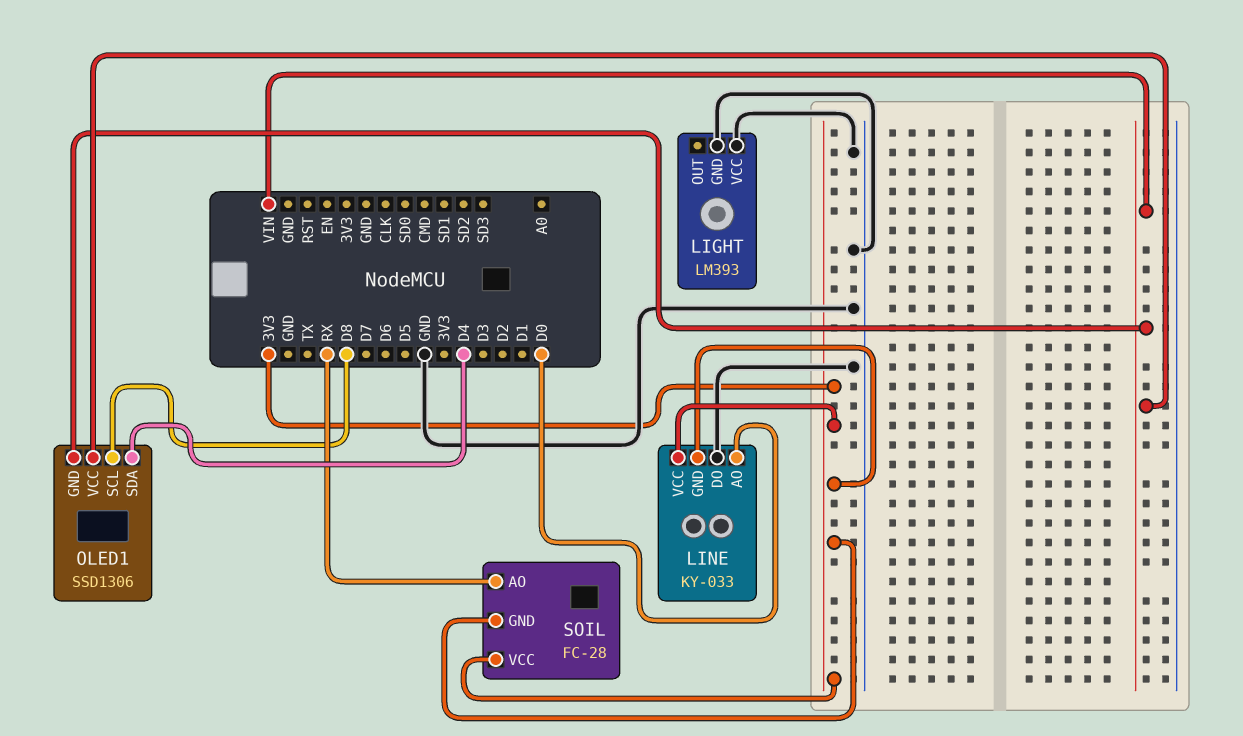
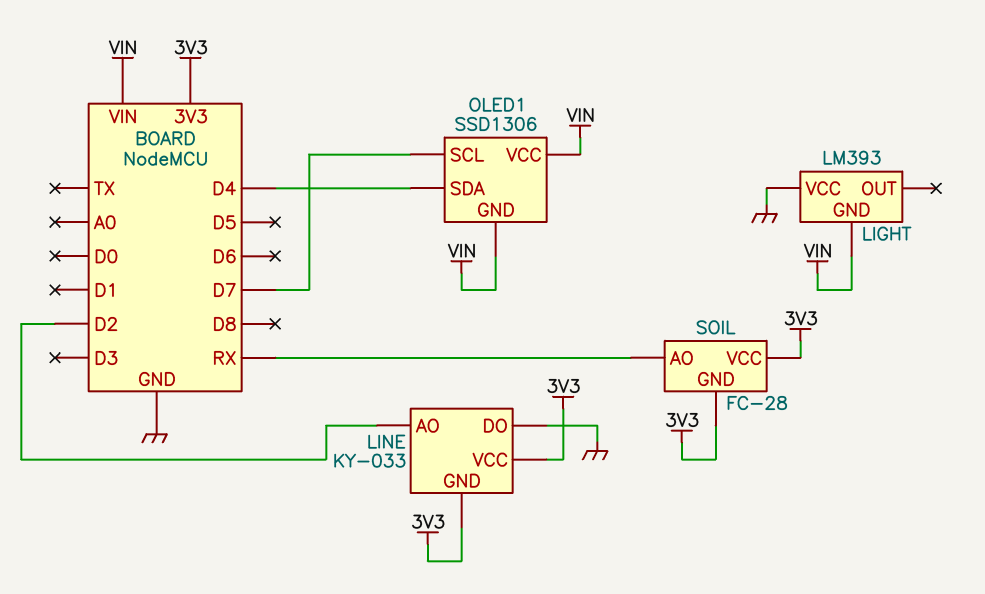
LIGHT pin GND: GND -> VIN
LINE pin AO: D0 -> D2
OLED1 pin SCL: D8 -> D7

